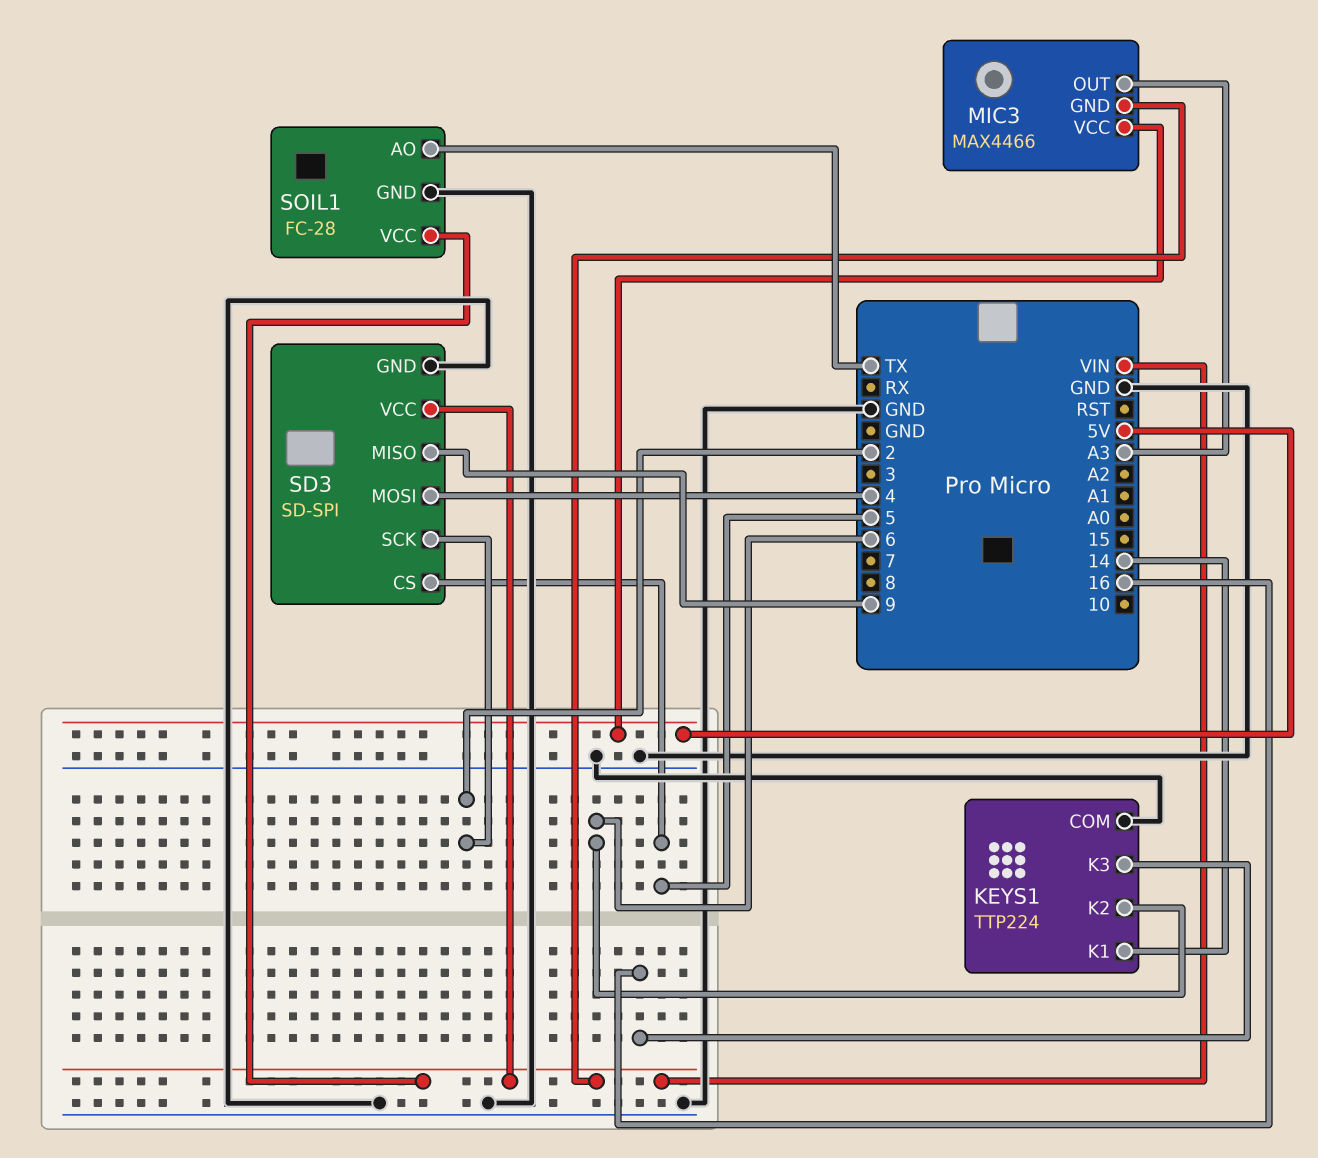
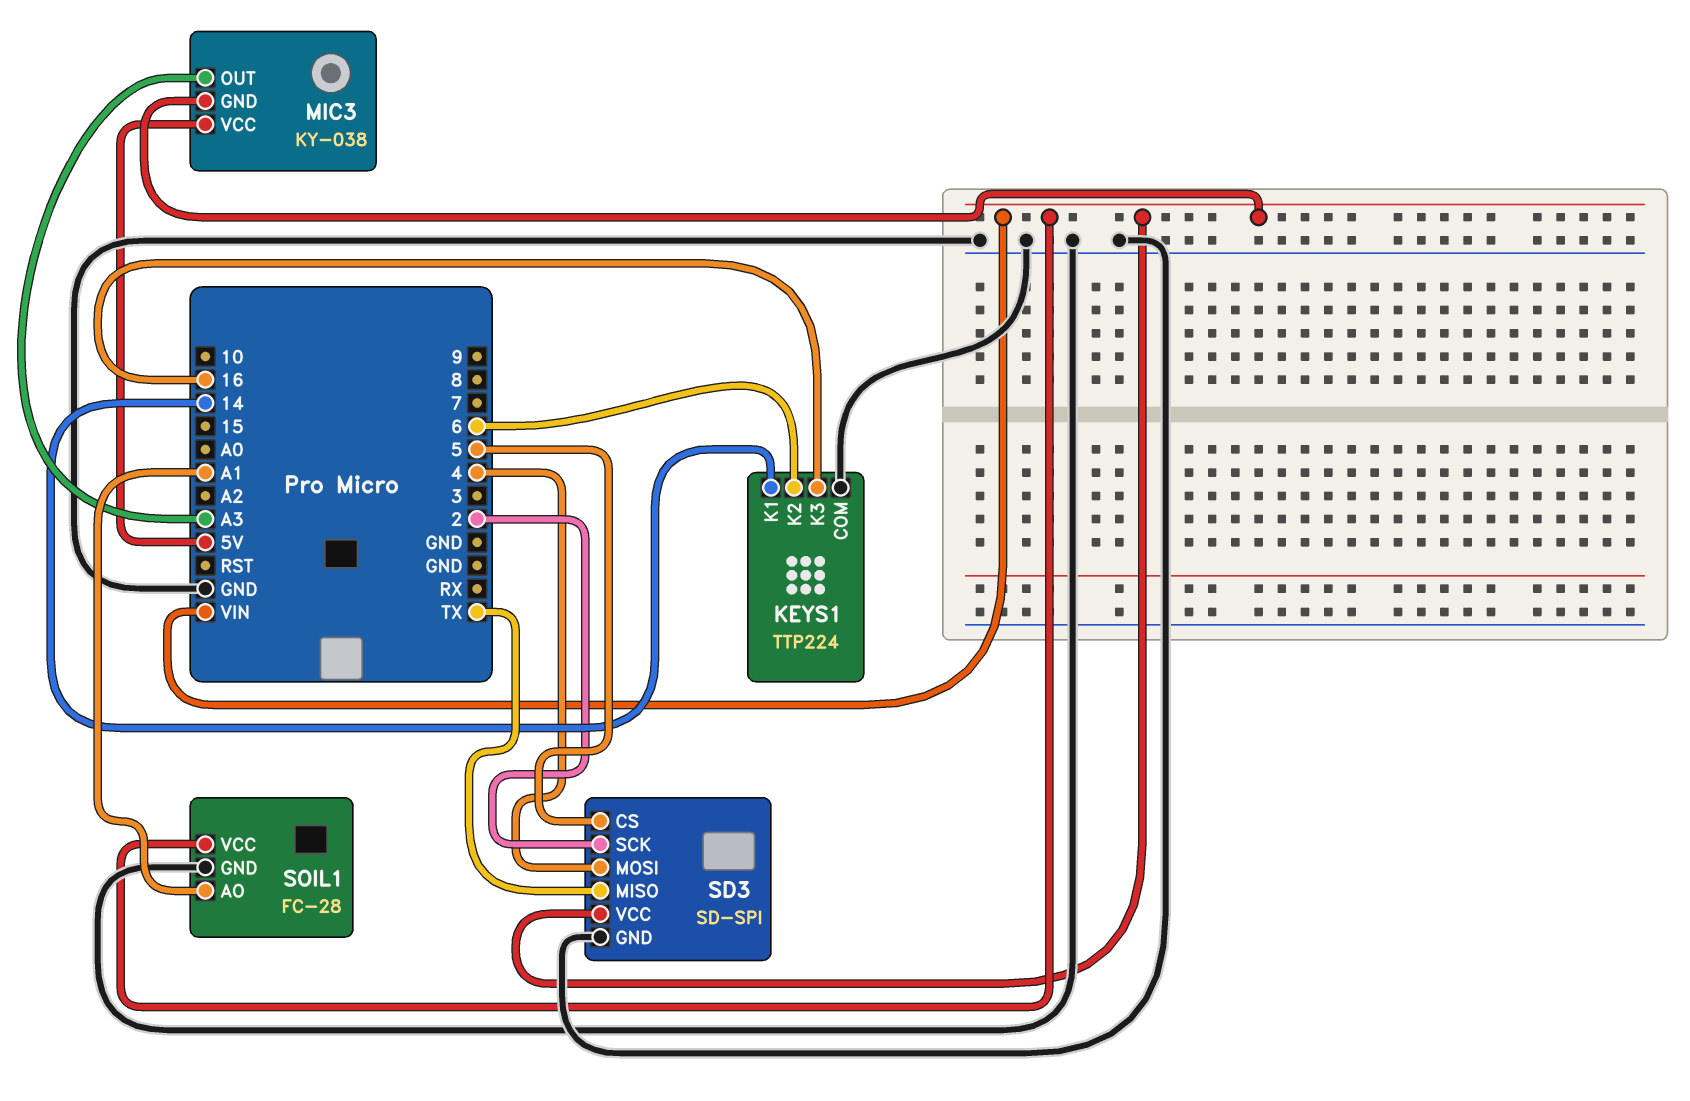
MIC3: MAX4466 -> KY-038
SD3 pin MISO: 9 -> TX
SOIL1 pin AO: TX -> A1

